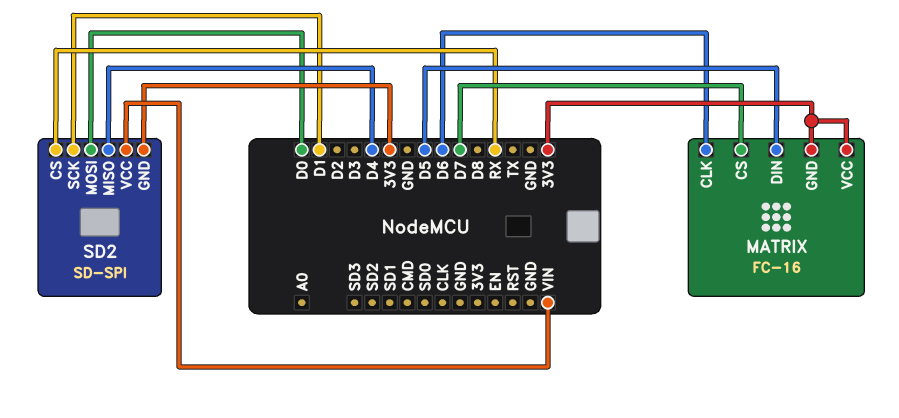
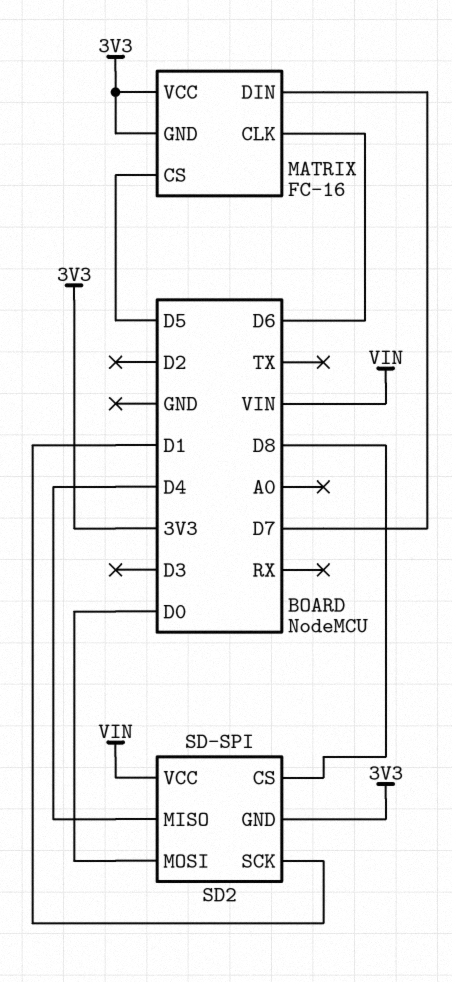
MATRIX pin CS: D7 -> D5
MATRIX pin DIN: D5 -> D7
SD2 pin CS: RX -> D8

